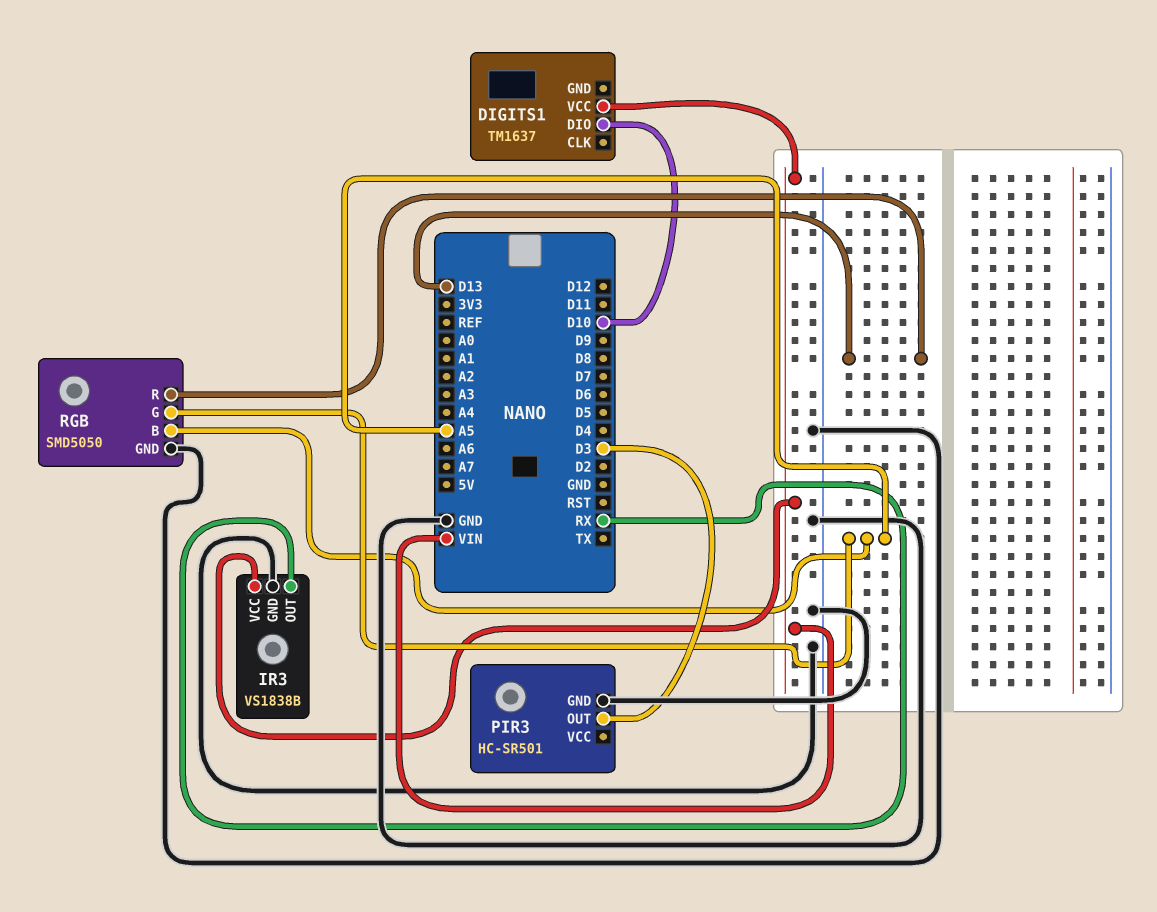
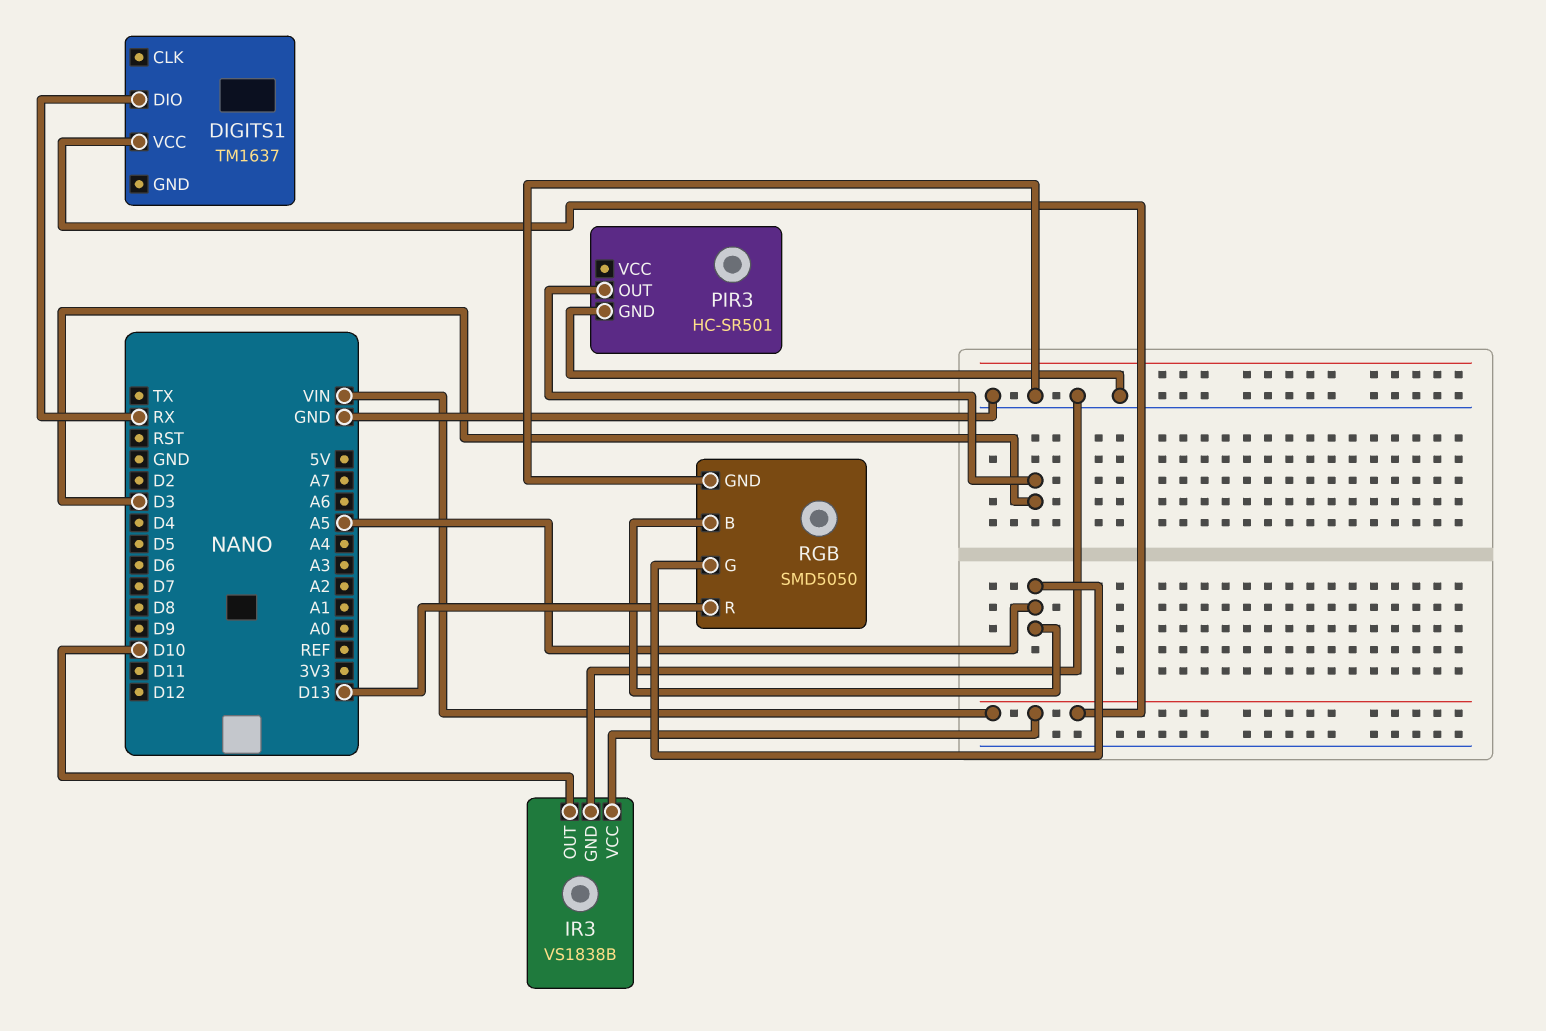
DIGITS1 pin DIO: D10 -> RX
IR3 pin OUT: RX -> D10

